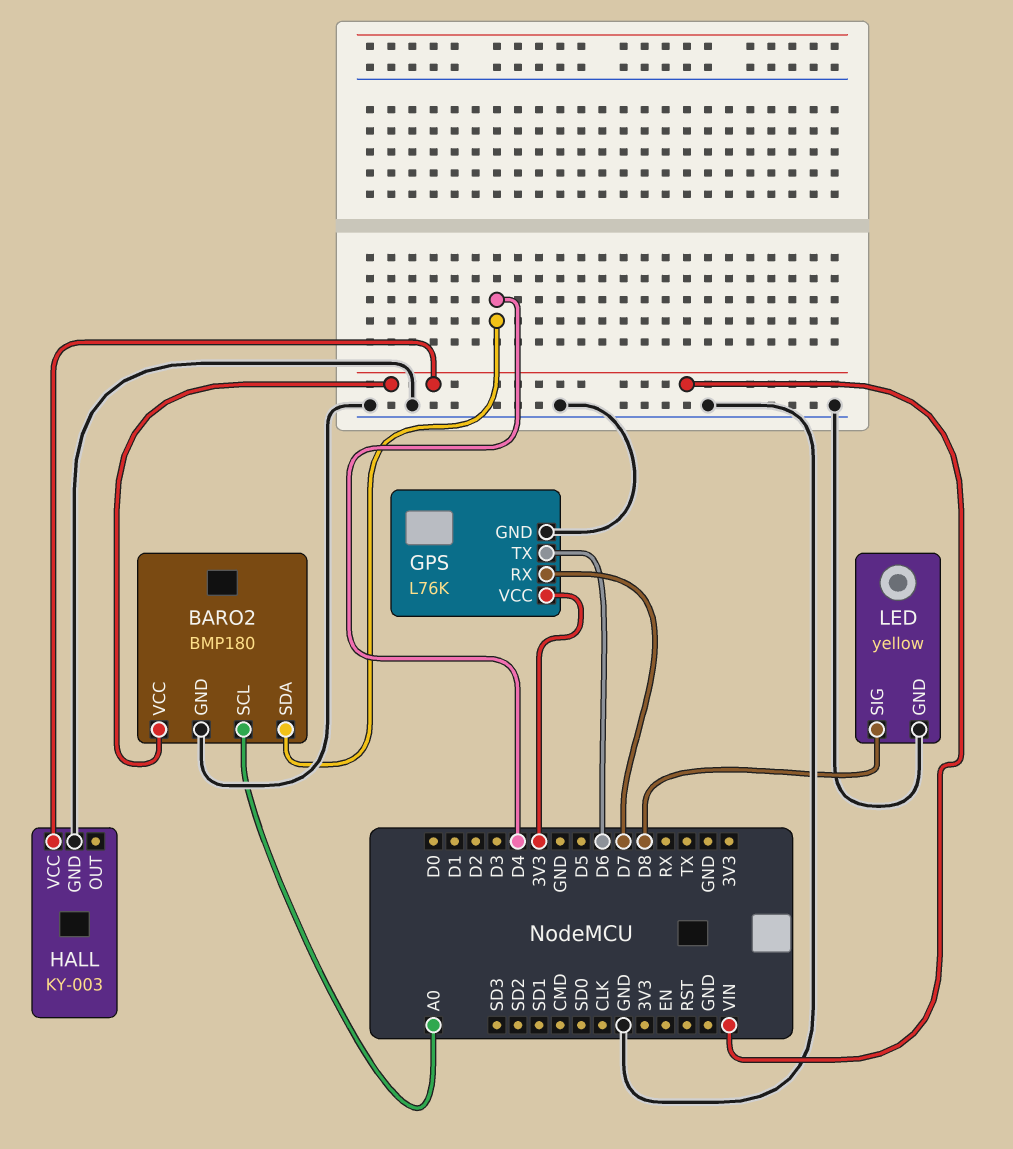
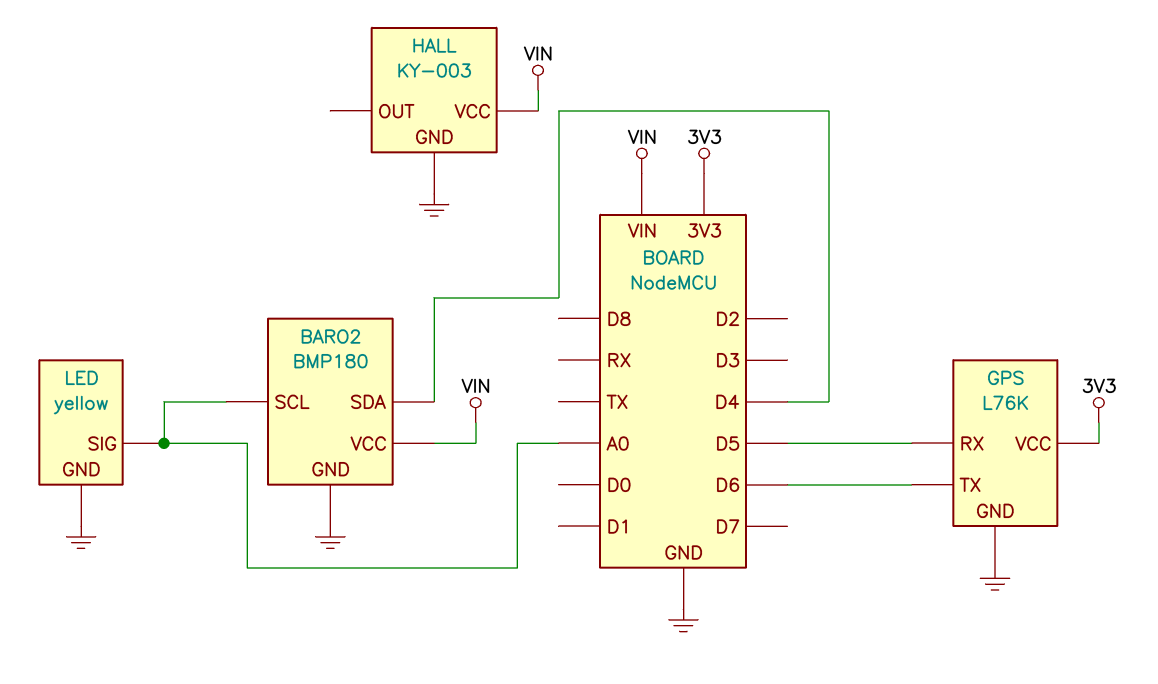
GPS pin RX: D7 -> D5
LED pin SIG: D8 -> A0

